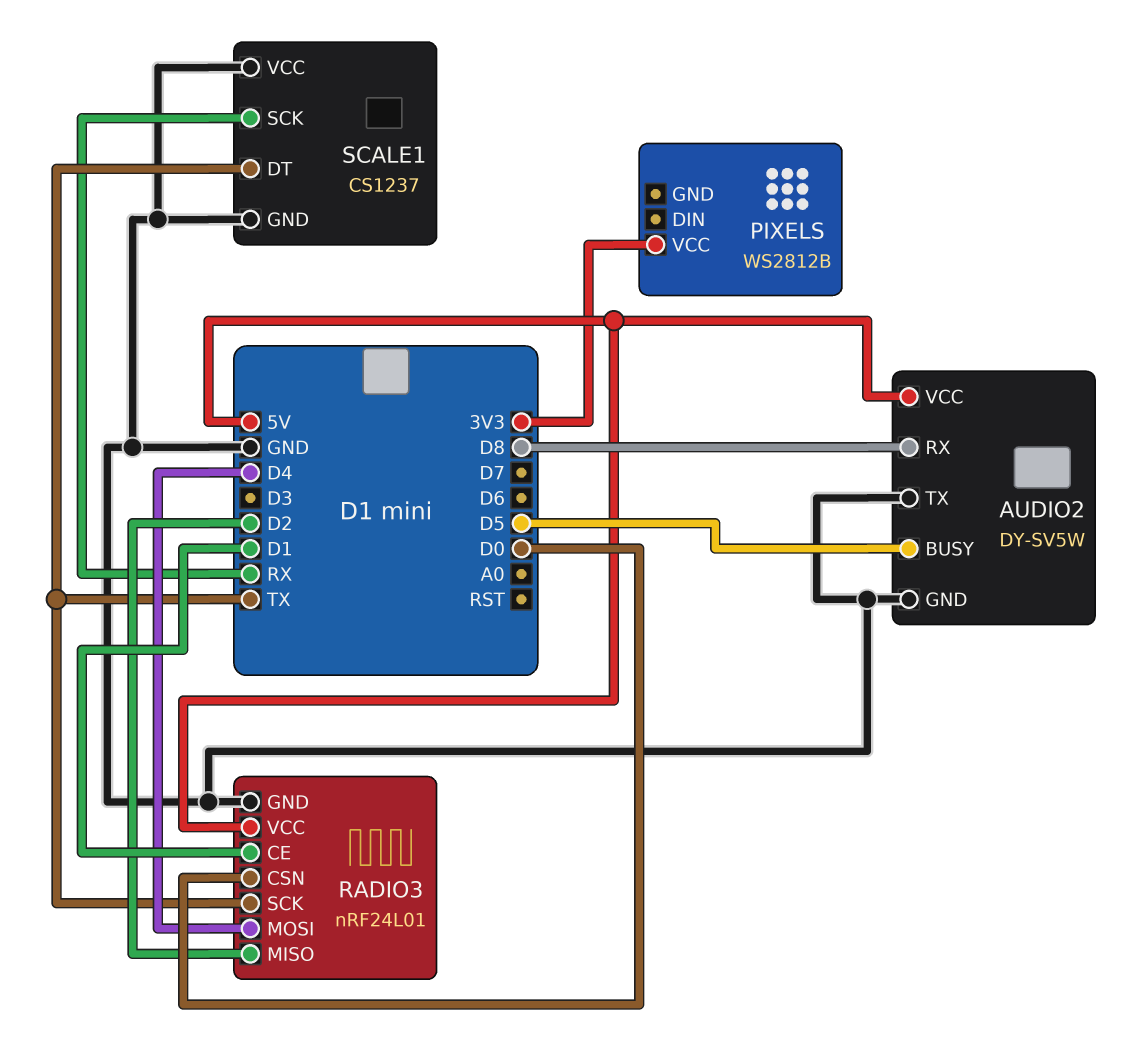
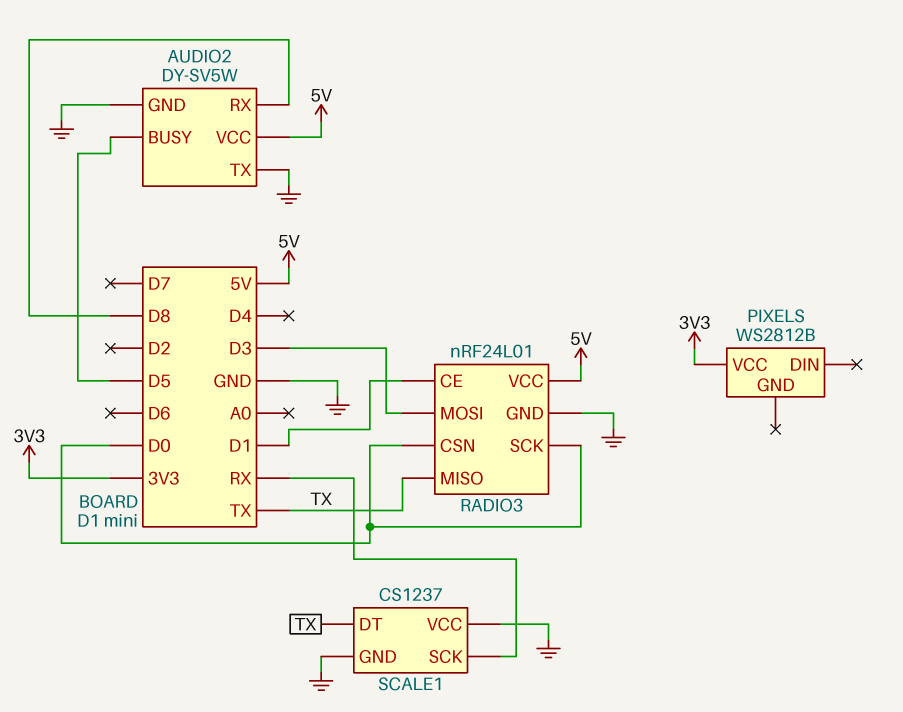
RADIO3 pin MISO: D2 -> TX
RADIO3 pin MOSI: D4 -> D3
RADIO3 pin SCK: TX -> D0

